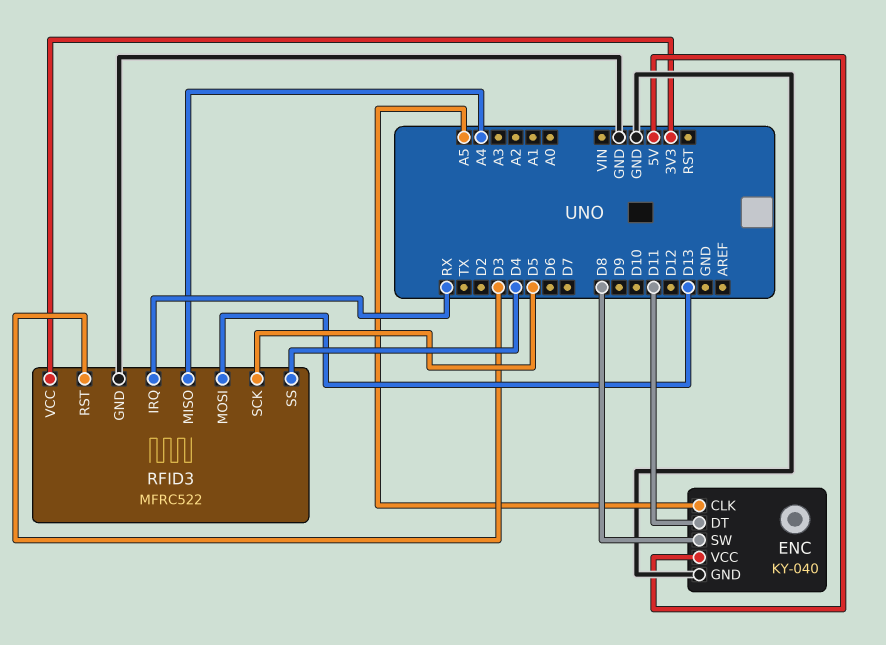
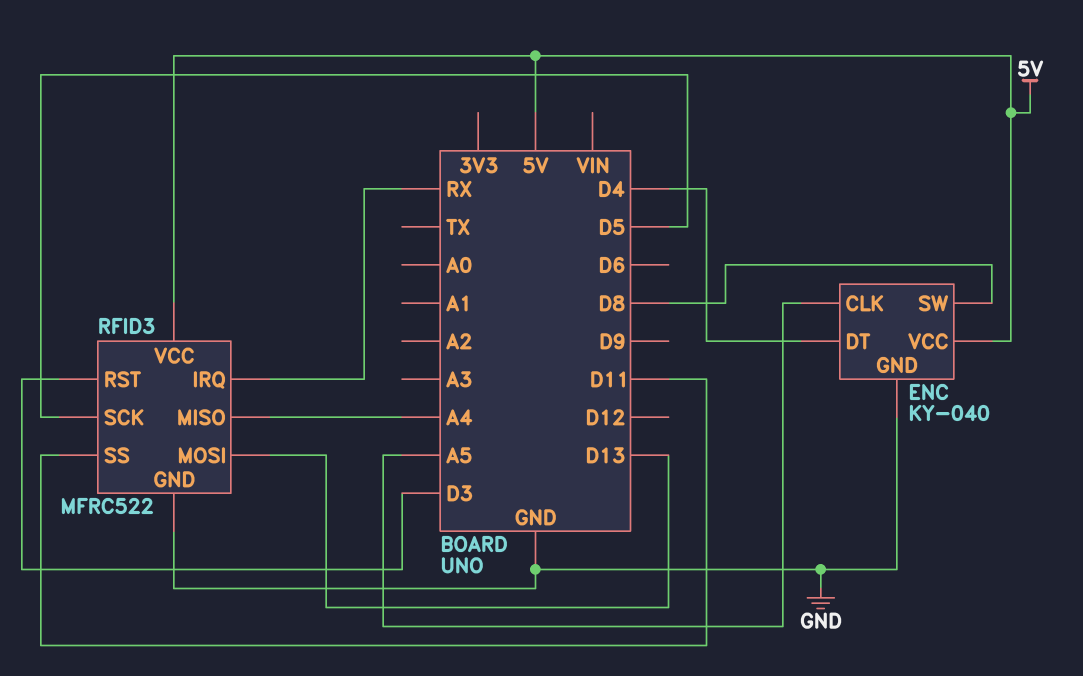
ENC pin DT: D11 -> D4
RFID3 pin SS: D4 -> D11
RFID3 pin VCC: 3V3 -> 5V

